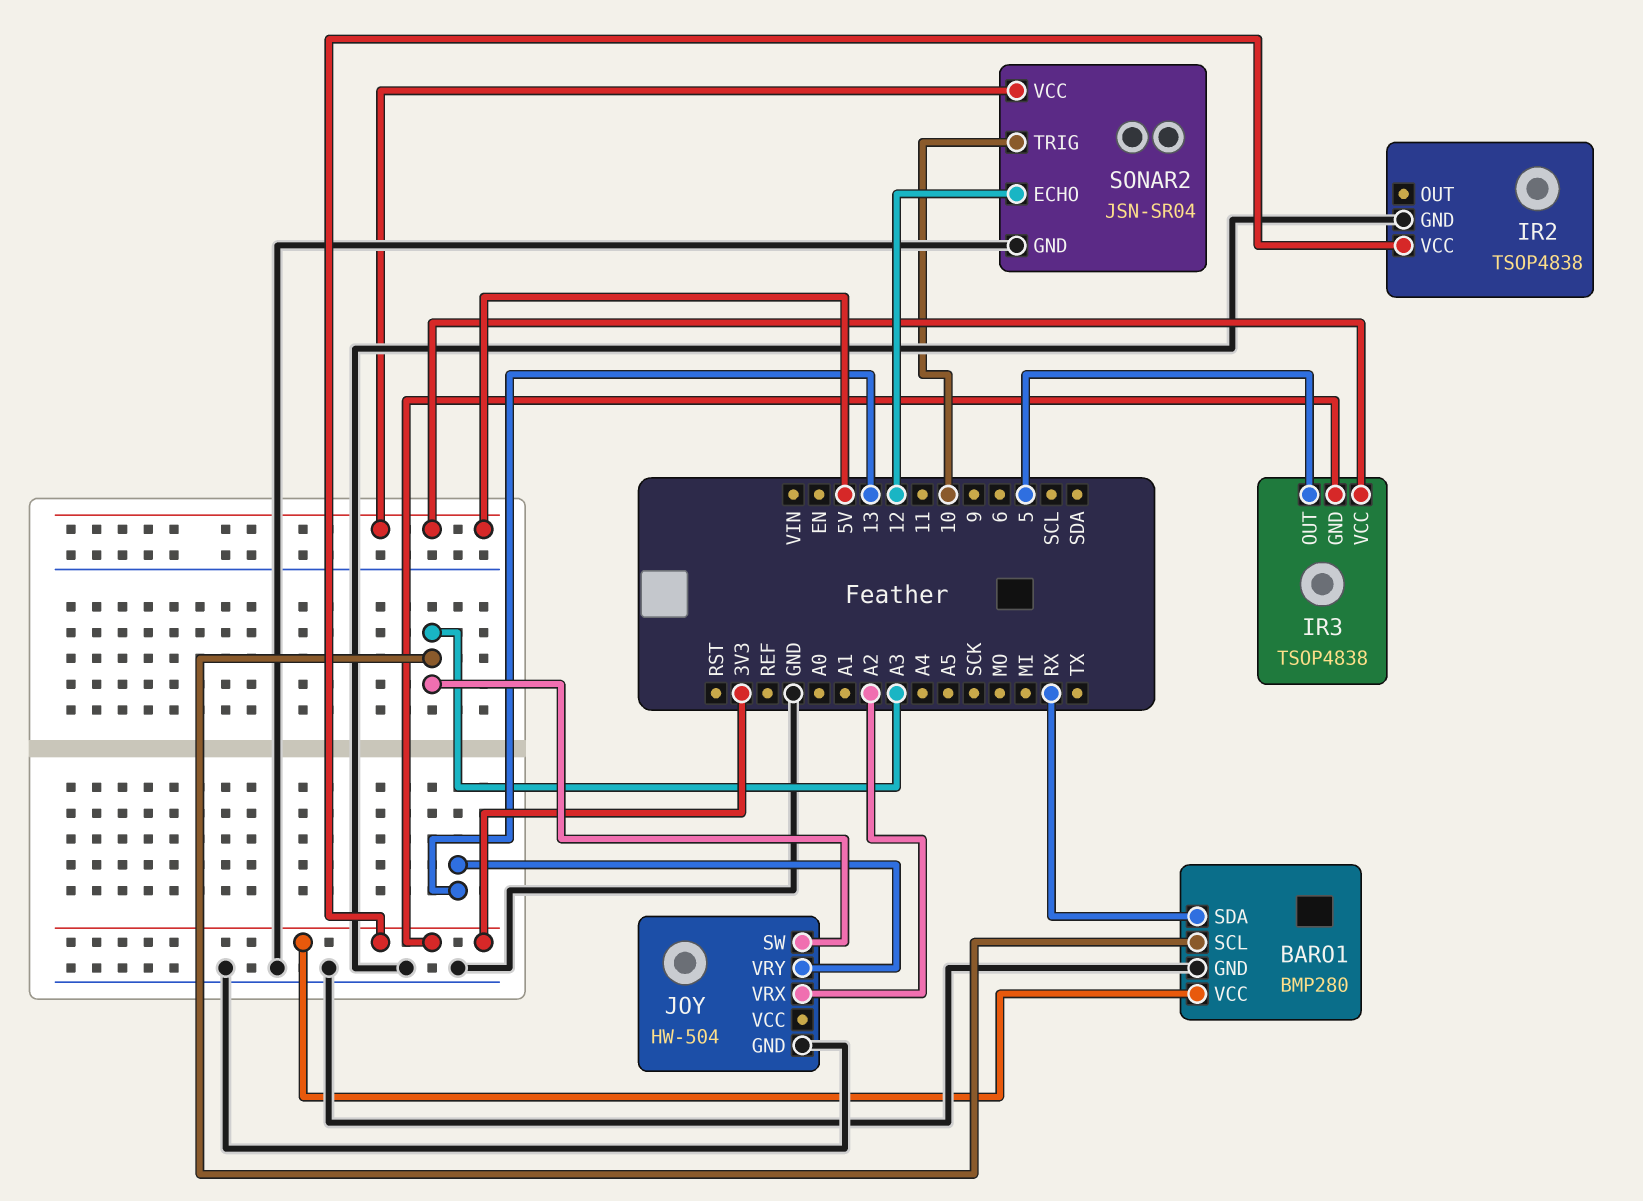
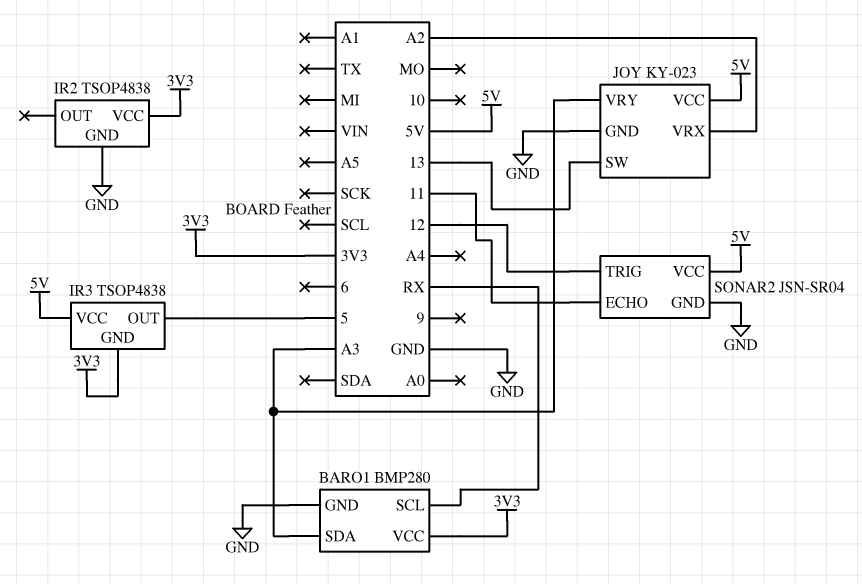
BARO1 pin SCL: A3 -> RX
BARO1 pin SDA: RX -> A3
JOY: HW-504 -> KY-023
JOY pin SW: A3 -> 13
JOY pin VCC: none -> 5V
JOY pin VRY: 13 -> A3
SONAR2 pin ECHO: 12 -> 11
SONAR2 pin TRIG: 10 -> 12

